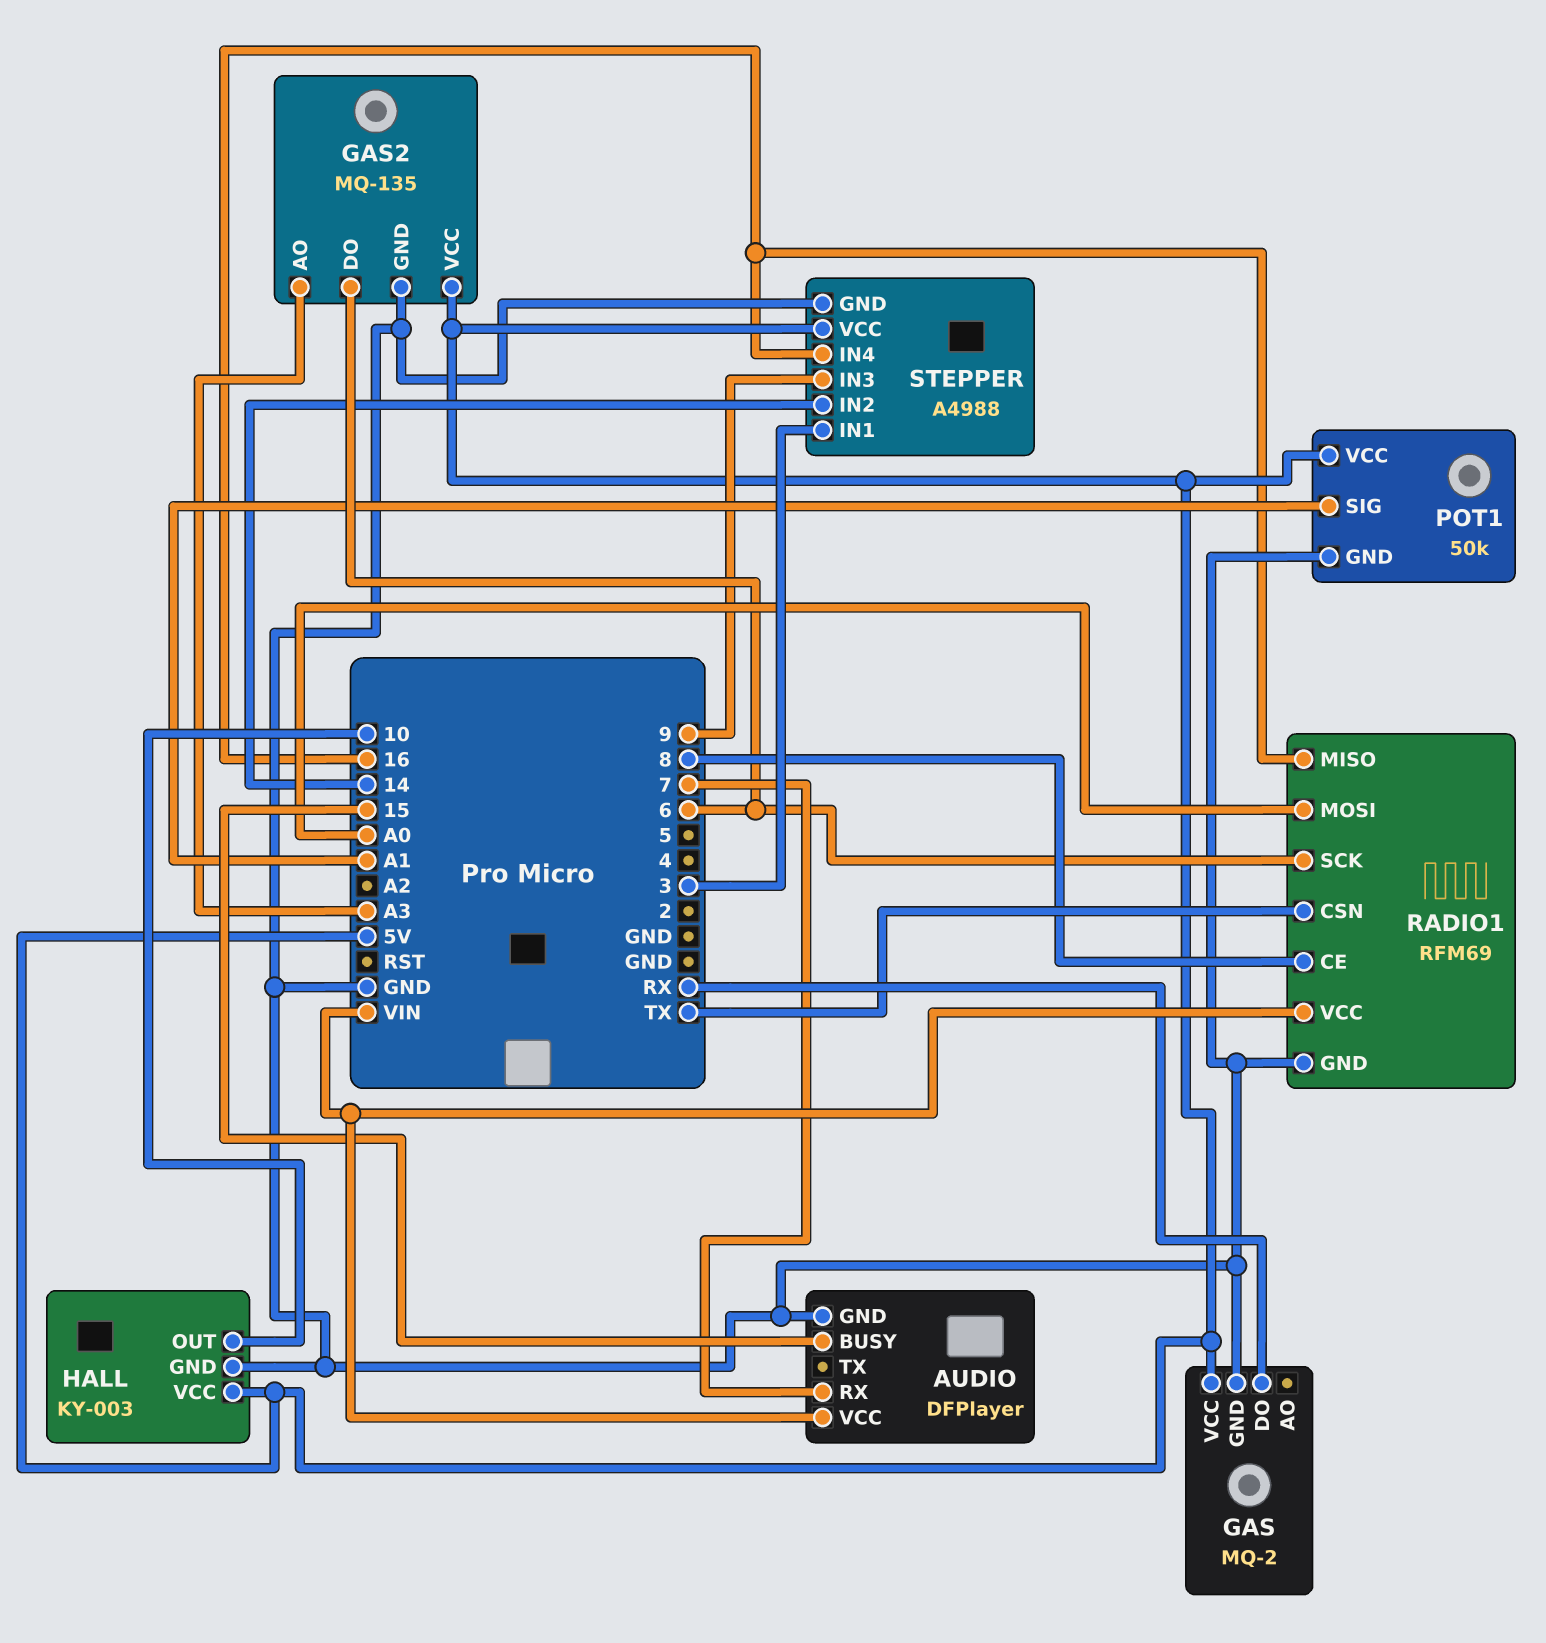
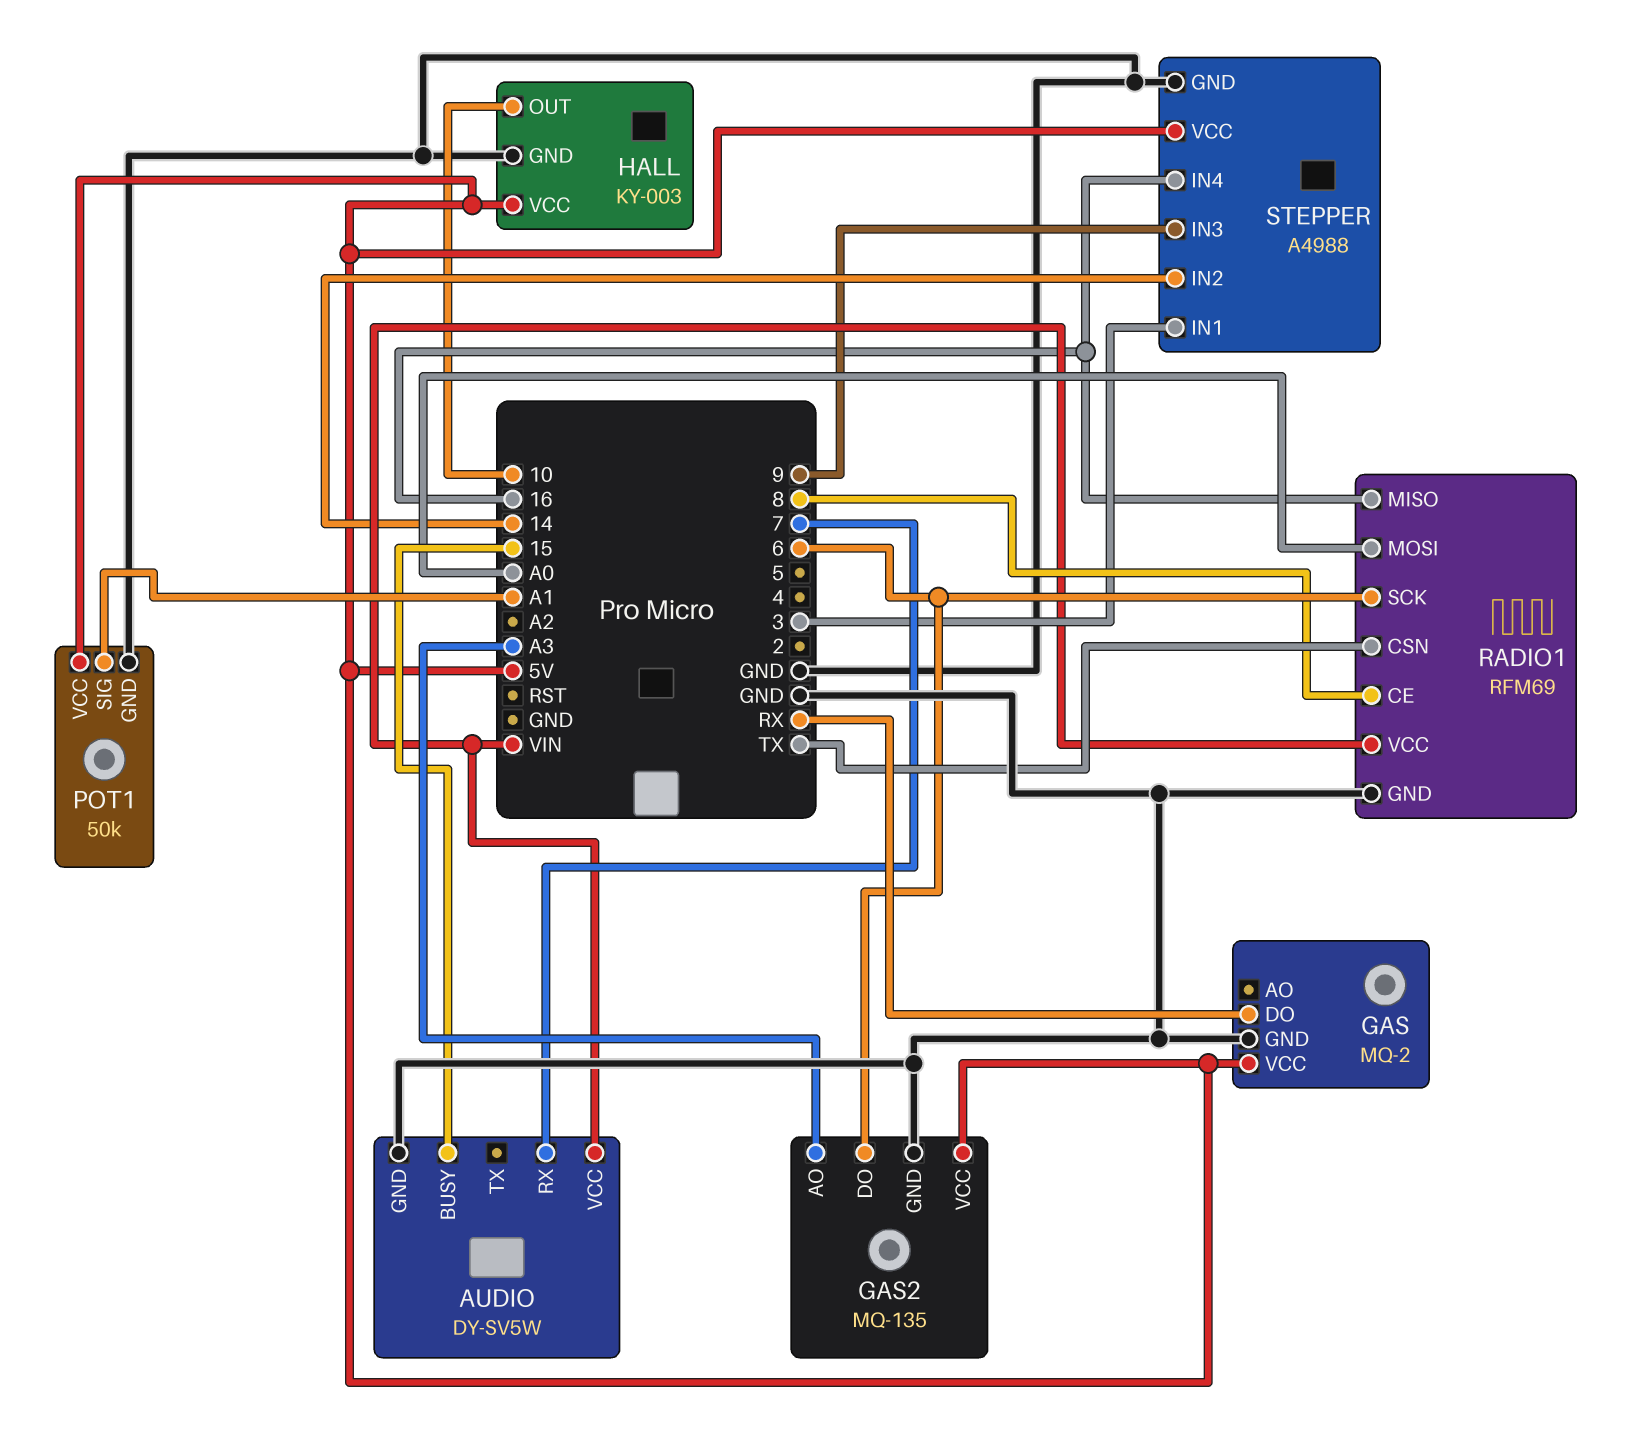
AUDIO: DFPlayer -> DY-SV5W

